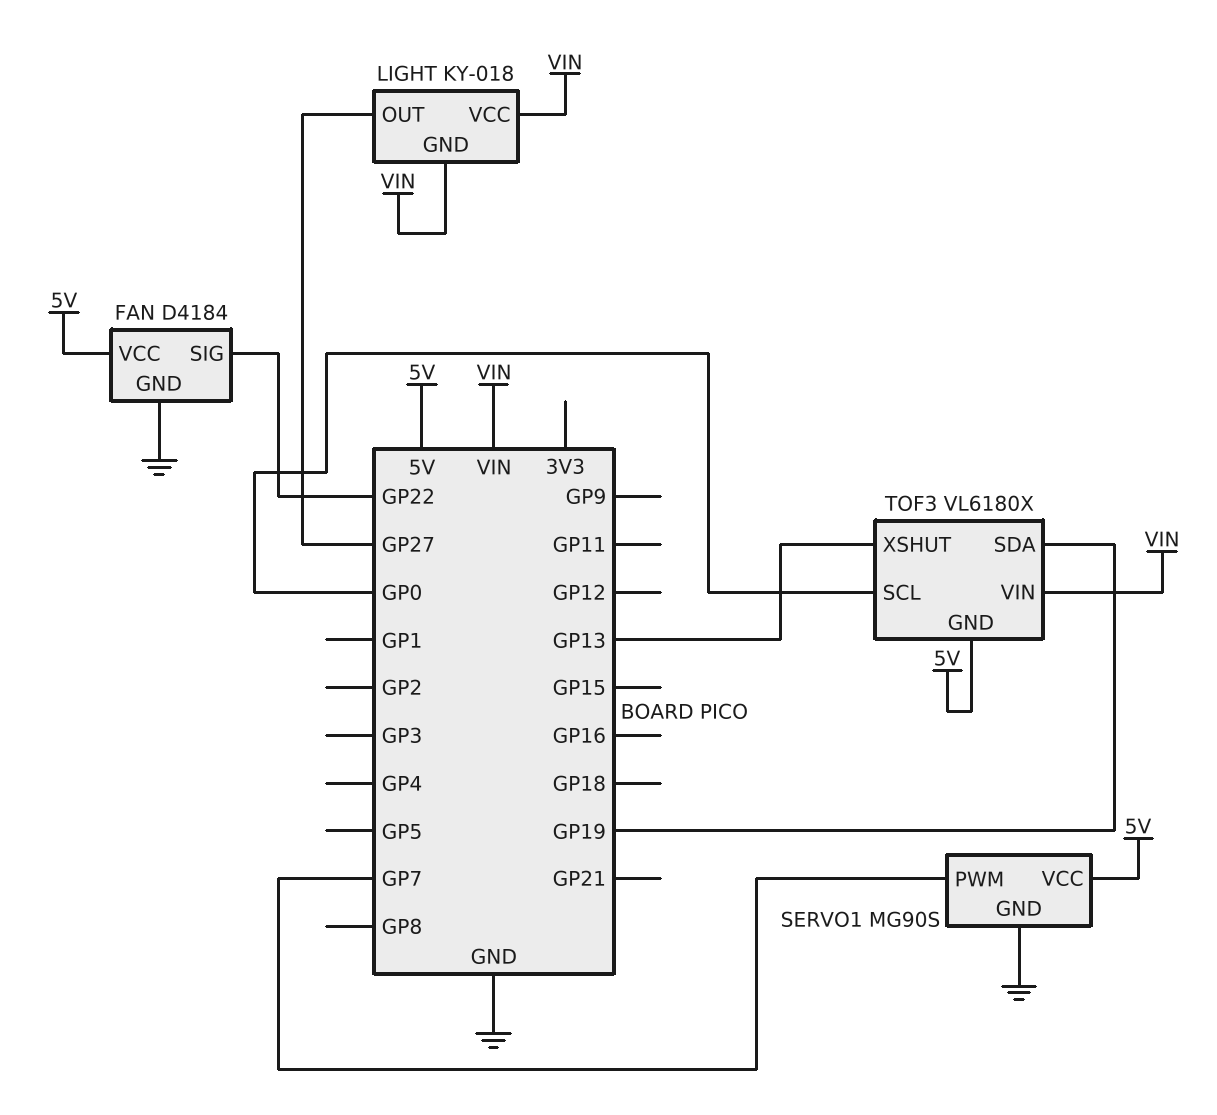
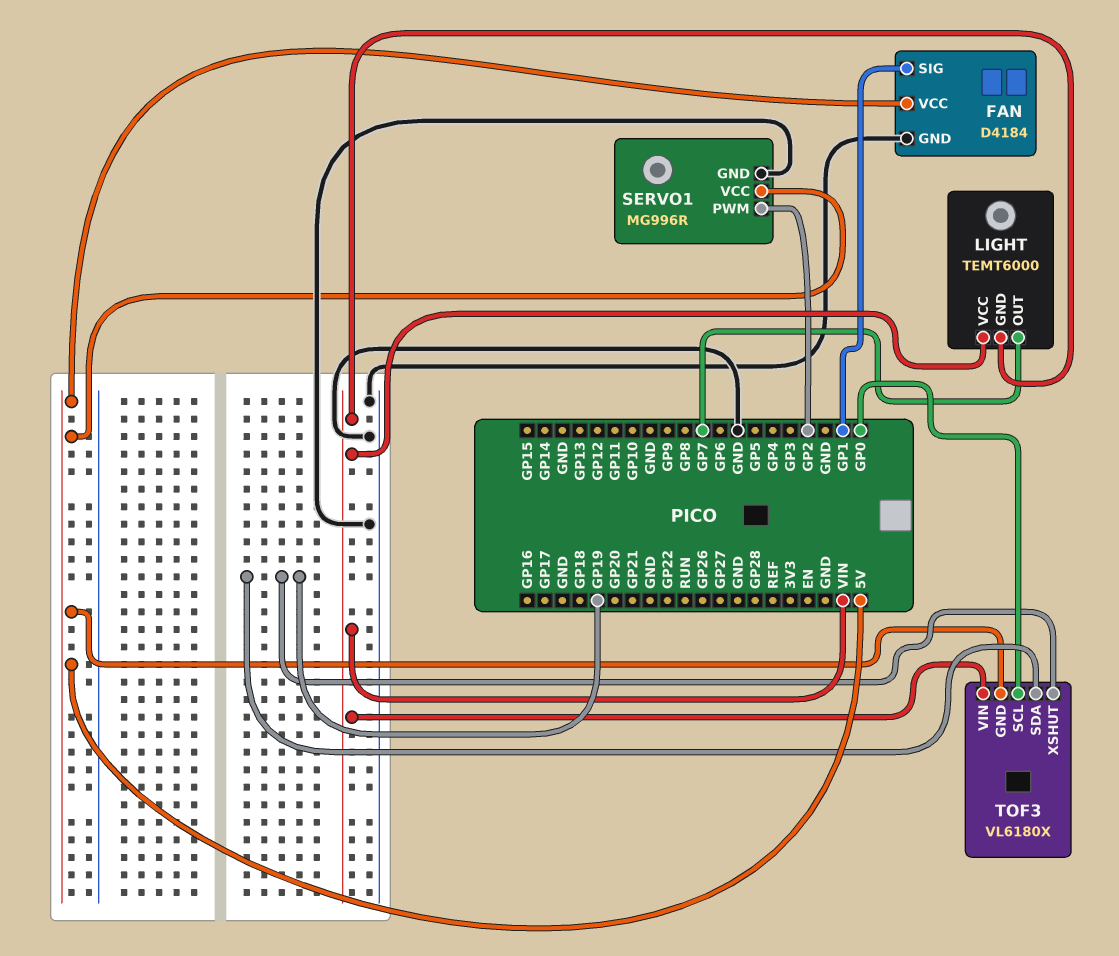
FAN pin SIG: GP22 -> GP1
LIGHT: KY-018 -> TEMT6000
LIGHT pin OUT: GP27 -> GP7
SERVO1: MG90S -> MG996R
SERVO1 pin PWM: GP7 -> GP2
TOF3 pin XSHUT: GP13 -> GP19

